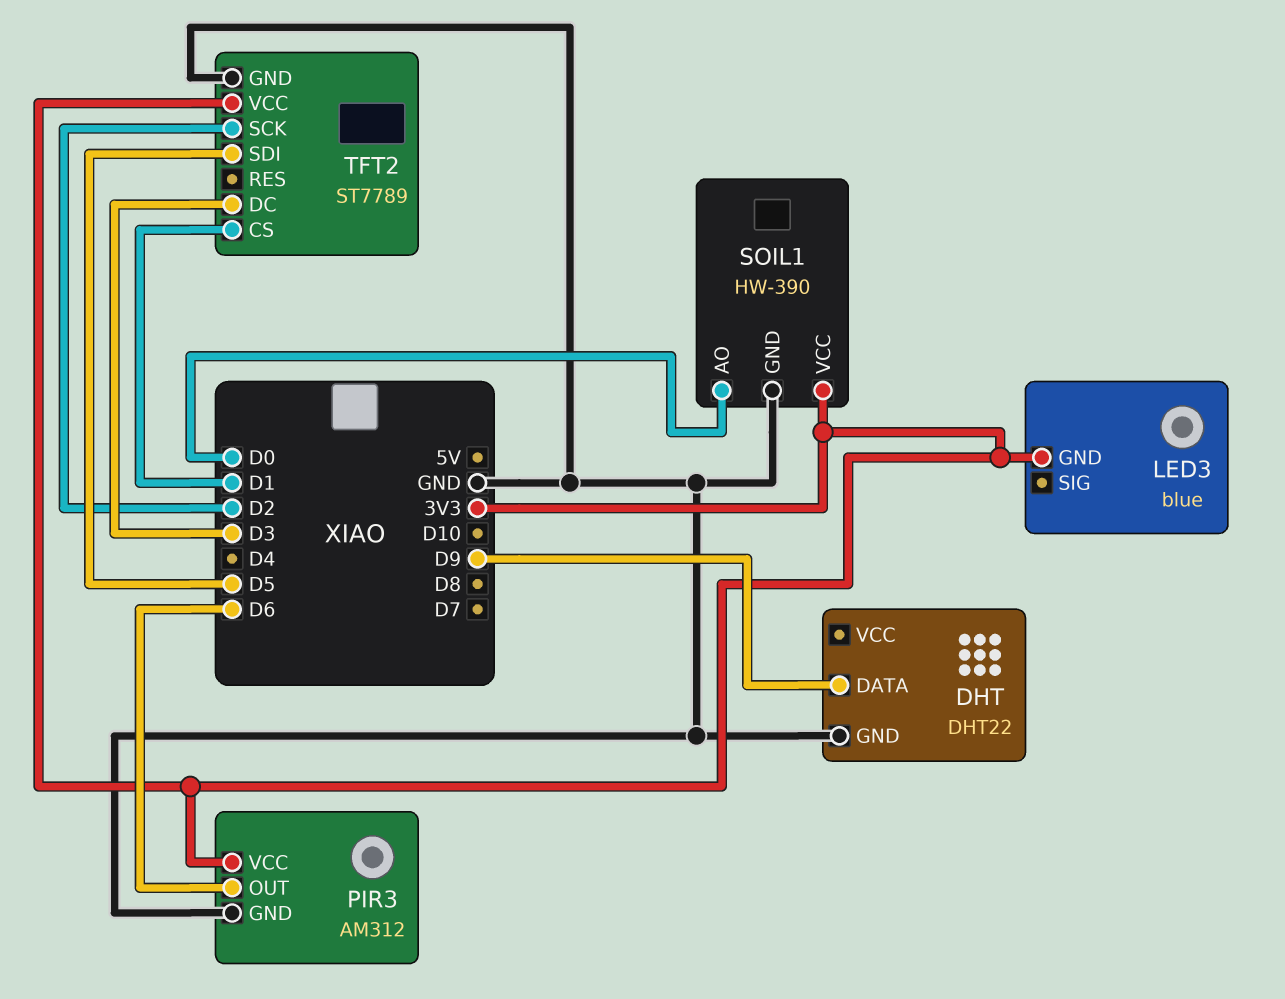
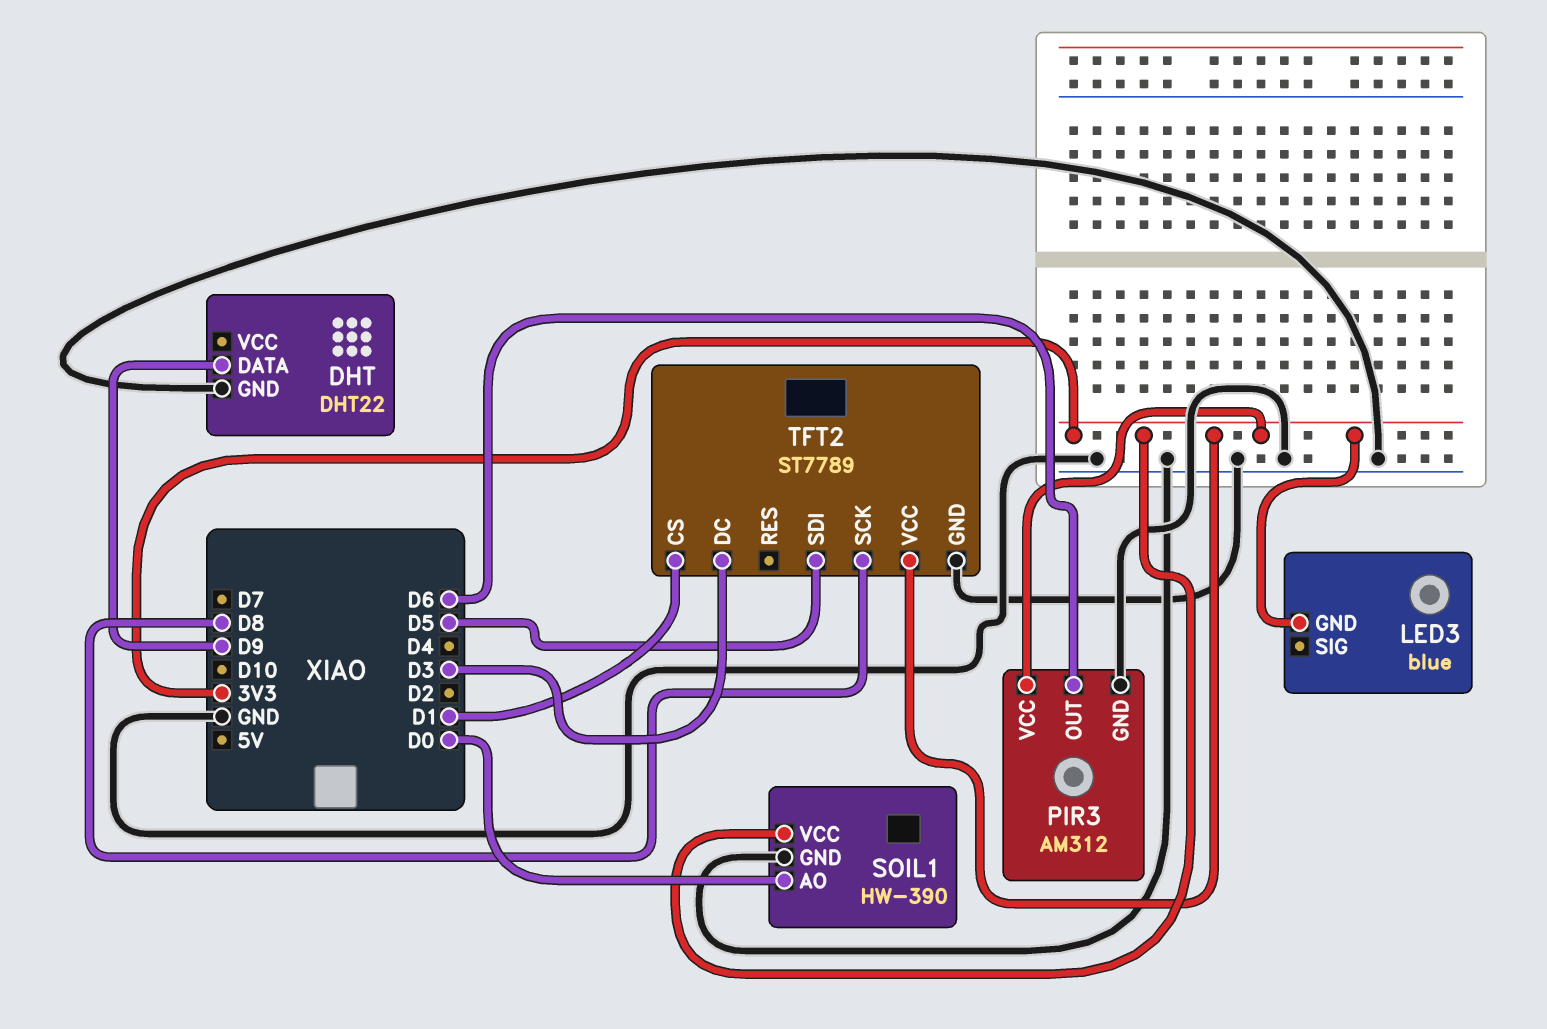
TFT2 pin SCK: D2 -> D8

